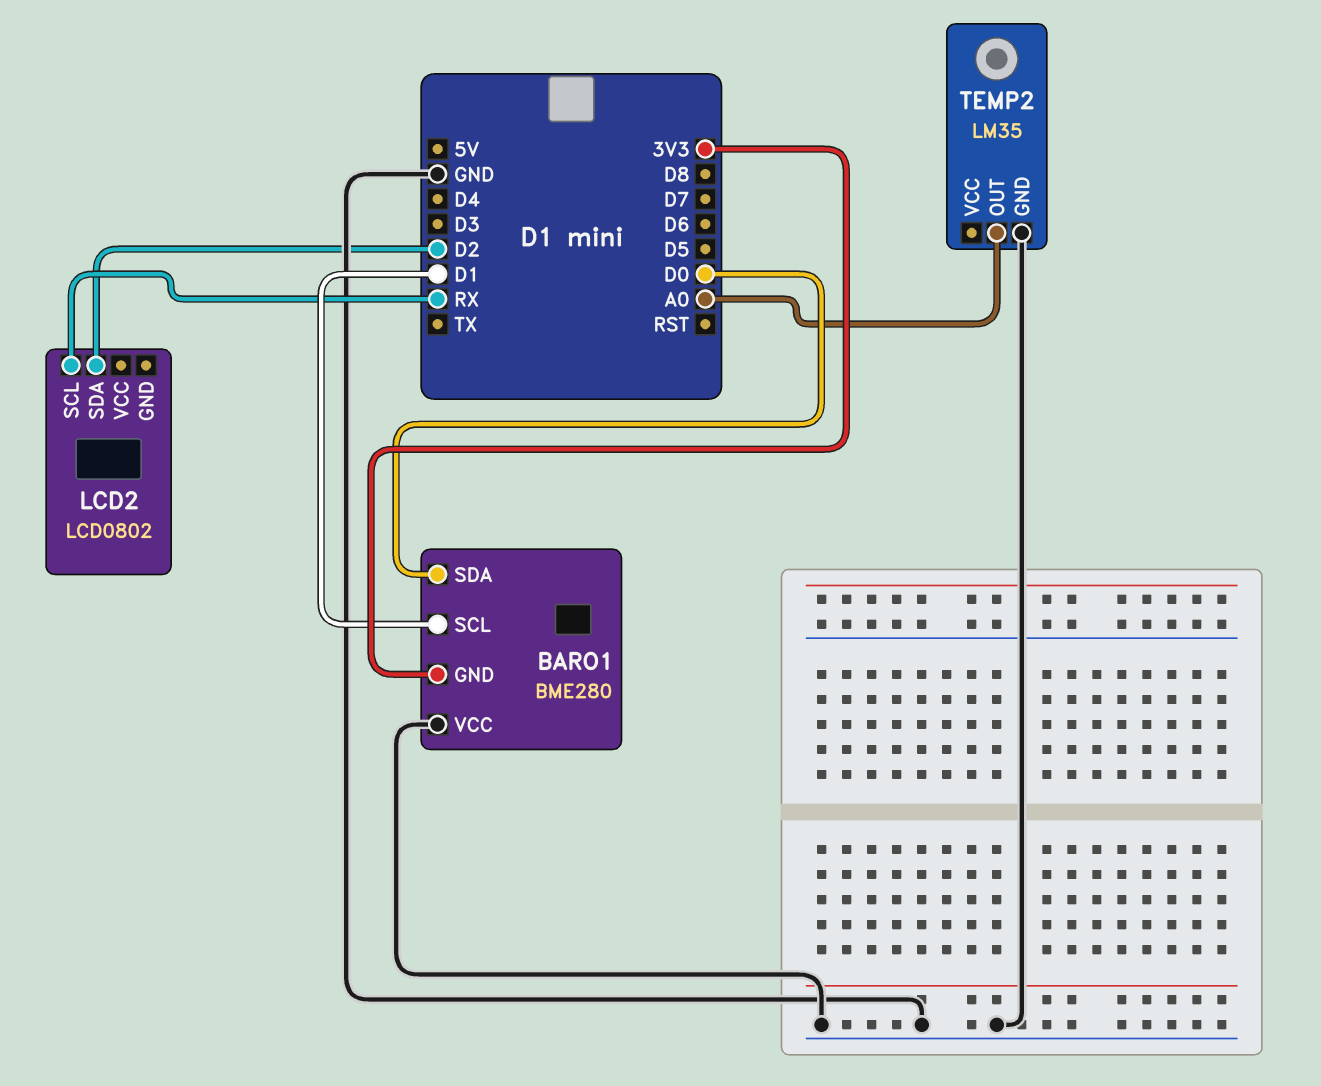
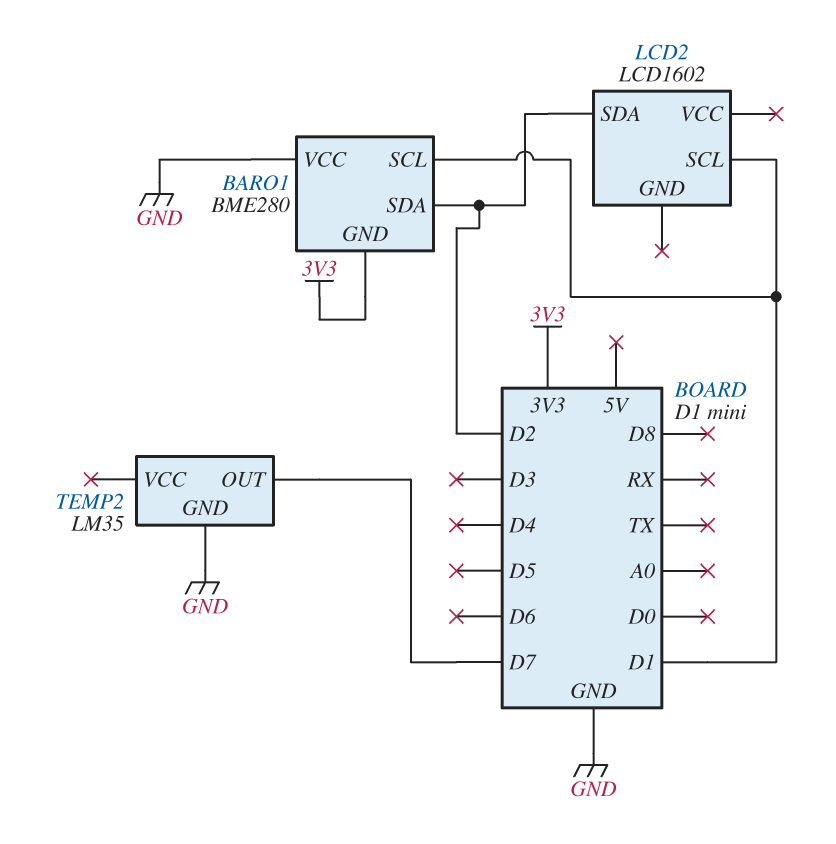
BARO1 pin SDA: D0 -> D2
LCD2: LCD0802 -> LCD1602
LCD2 pin SCL: RX -> D1
TEMP2 pin OUT: A0 -> D7

